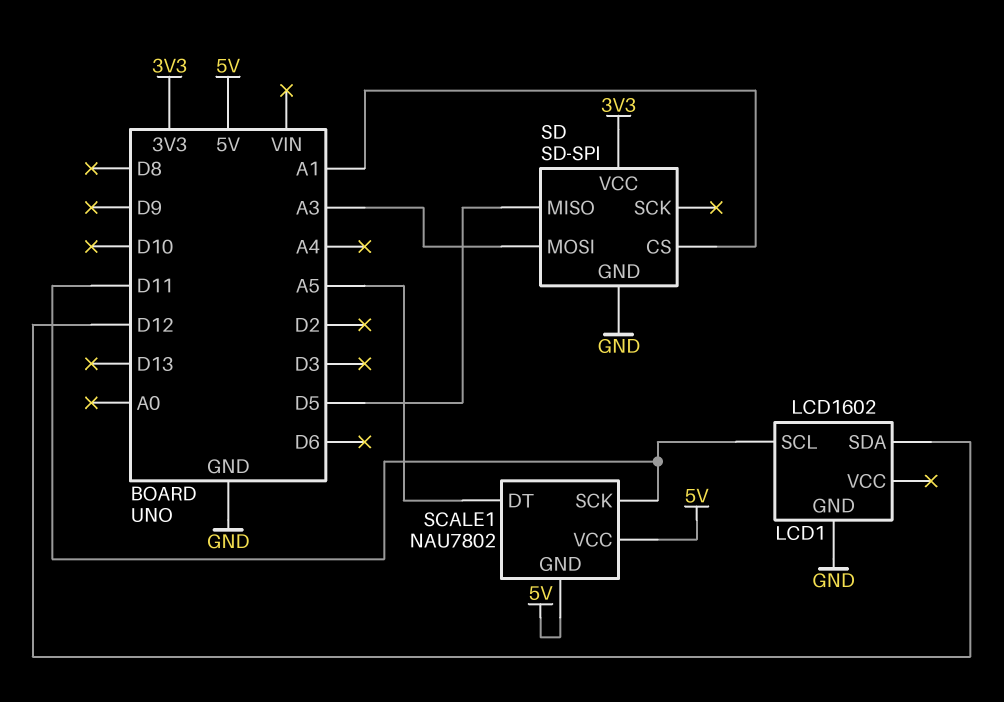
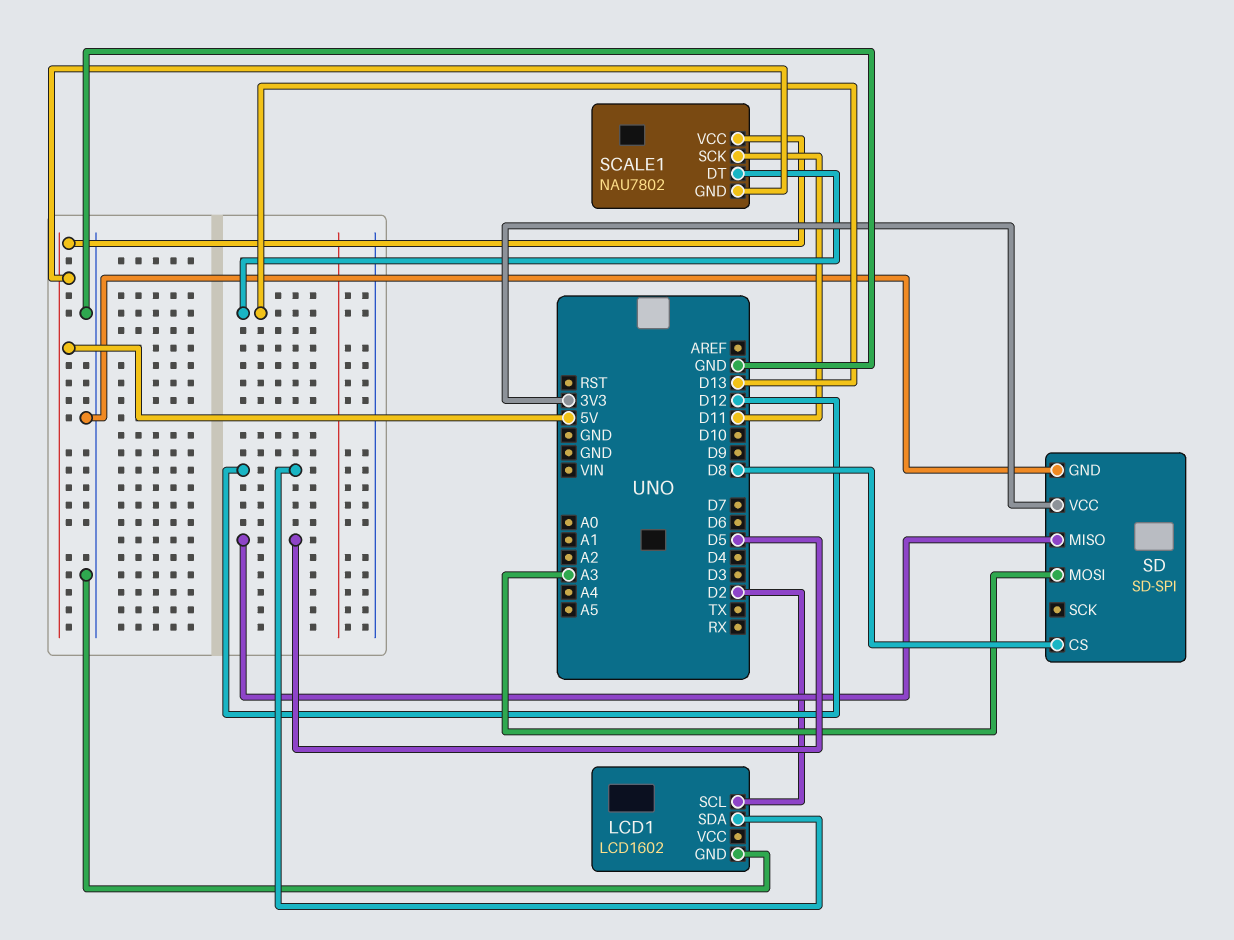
LCD1 pin SCL: D11 -> D2
SCALE1 pin DT: A5 -> D13
SD pin CS: A1 -> D8

